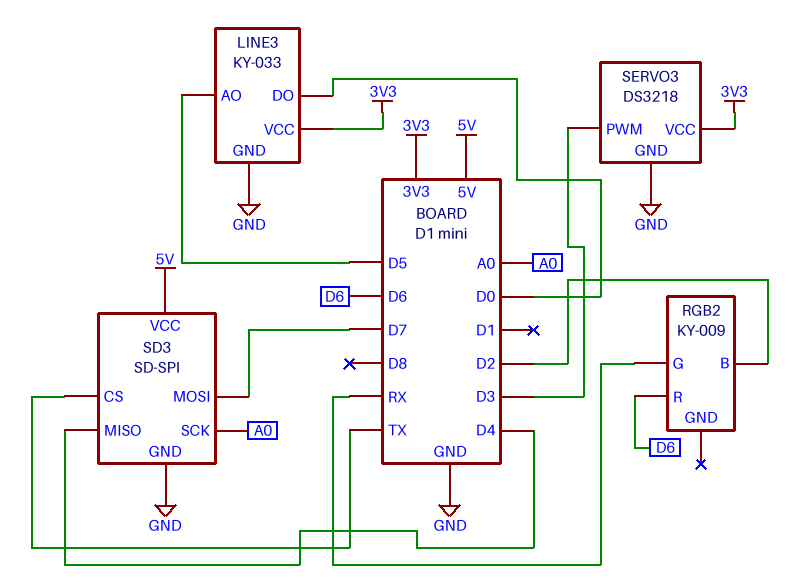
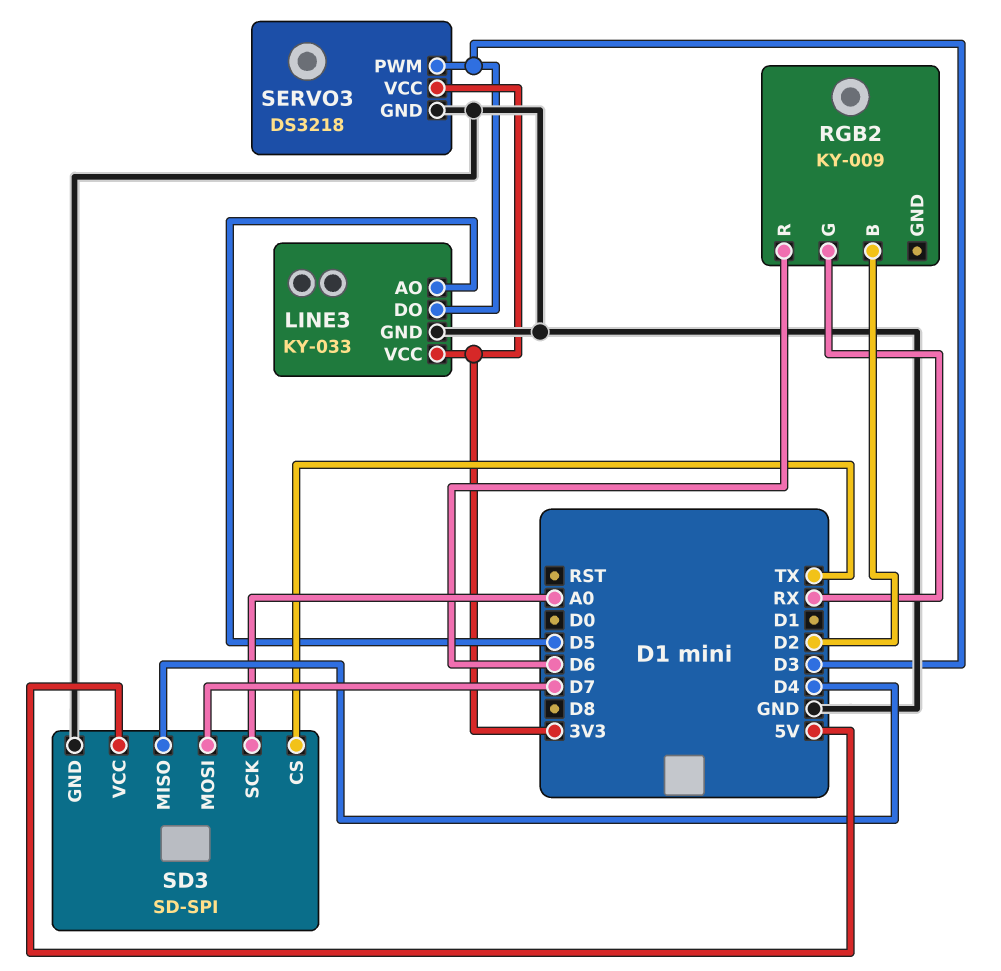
LINE3 pin DO: D0 -> D3

